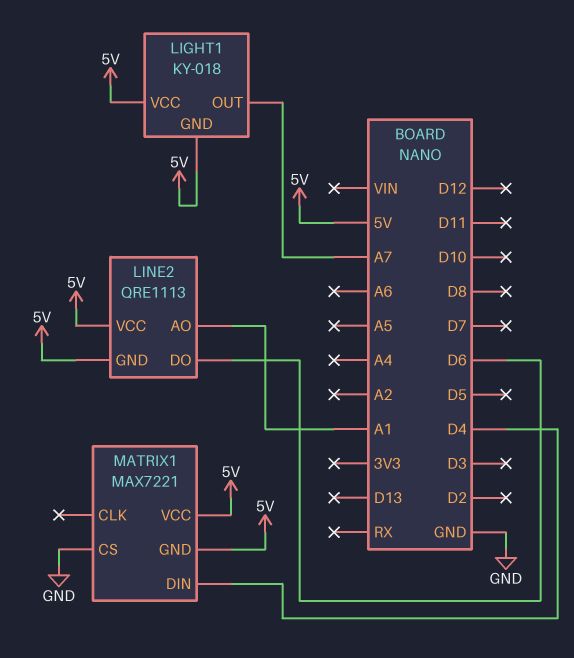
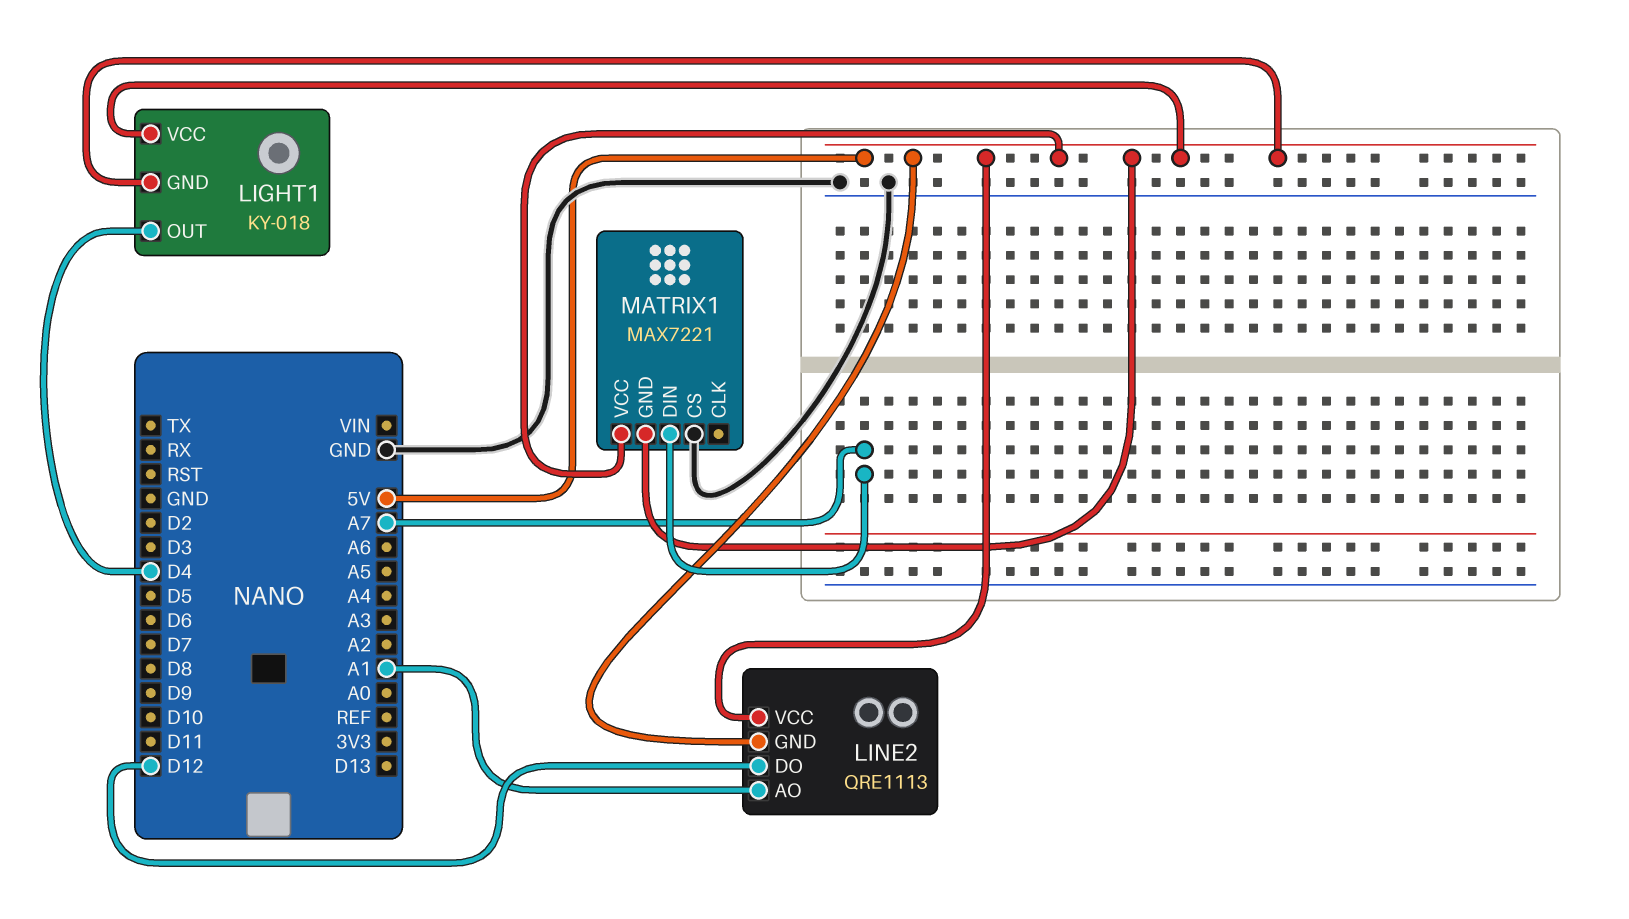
LIGHT1 pin OUT: A7 -> D4
LINE2 pin DO: D6 -> D12
MATRIX1 pin DIN: D4 -> A7

